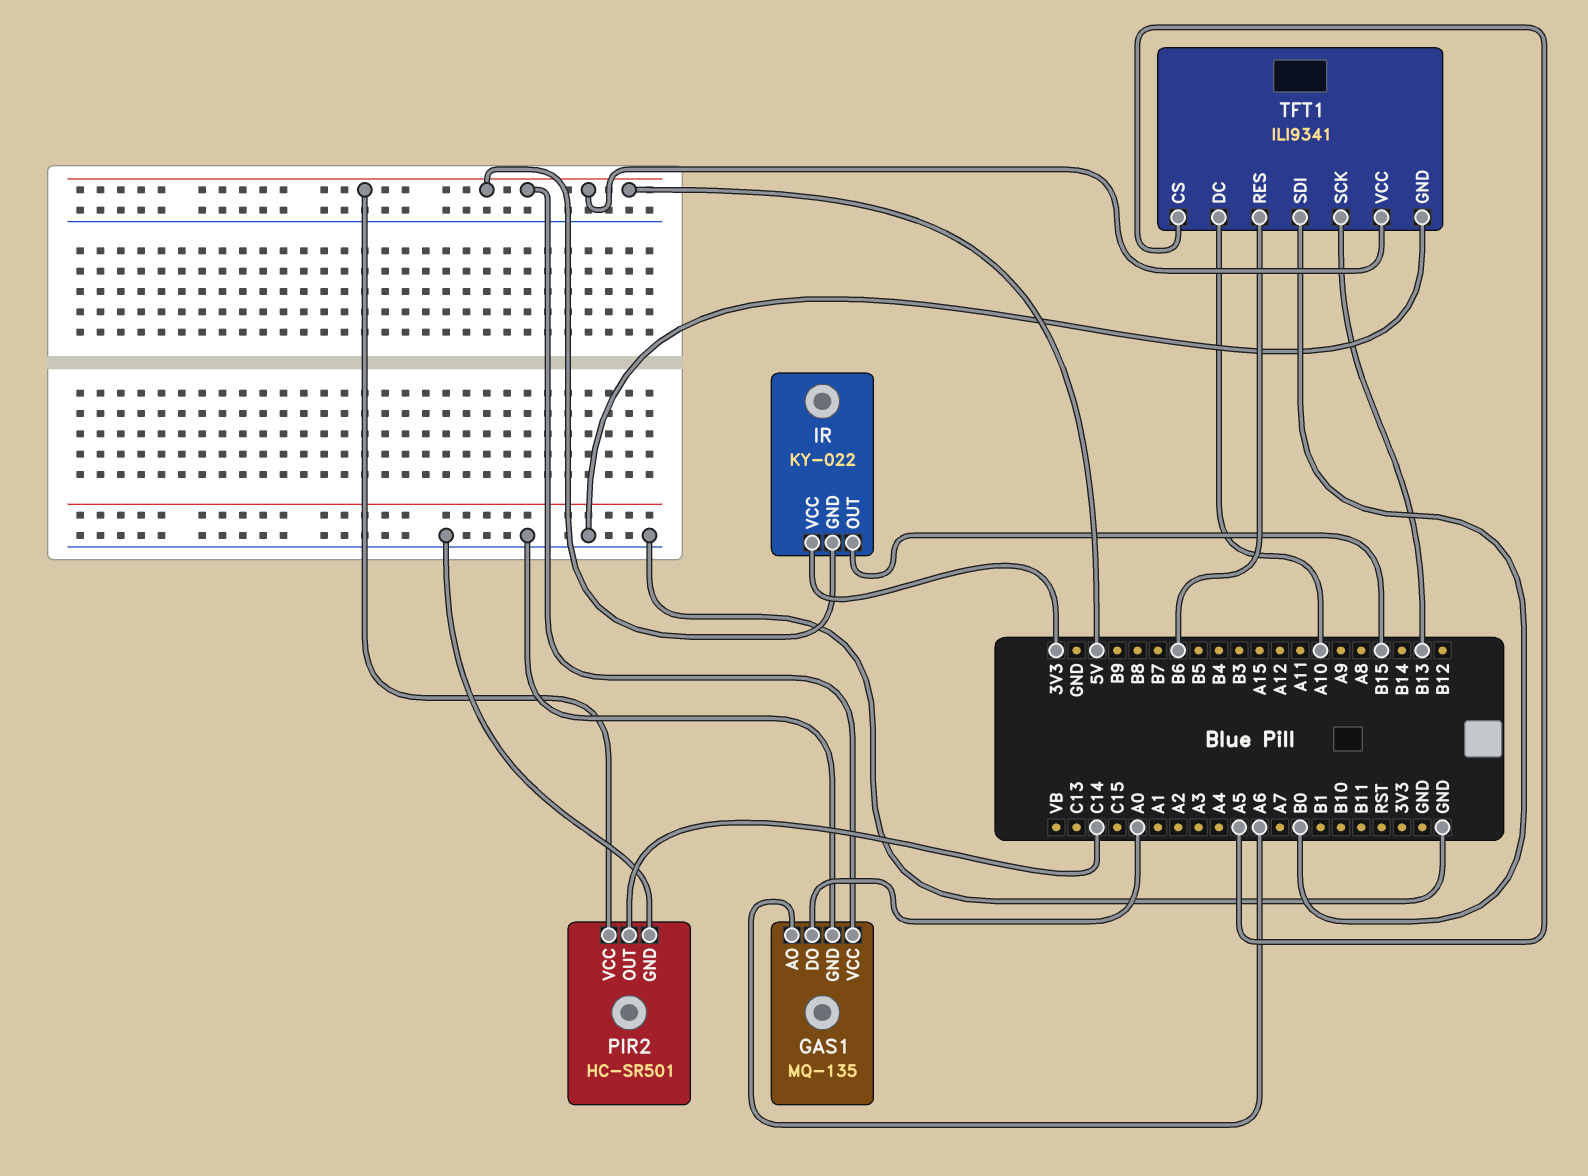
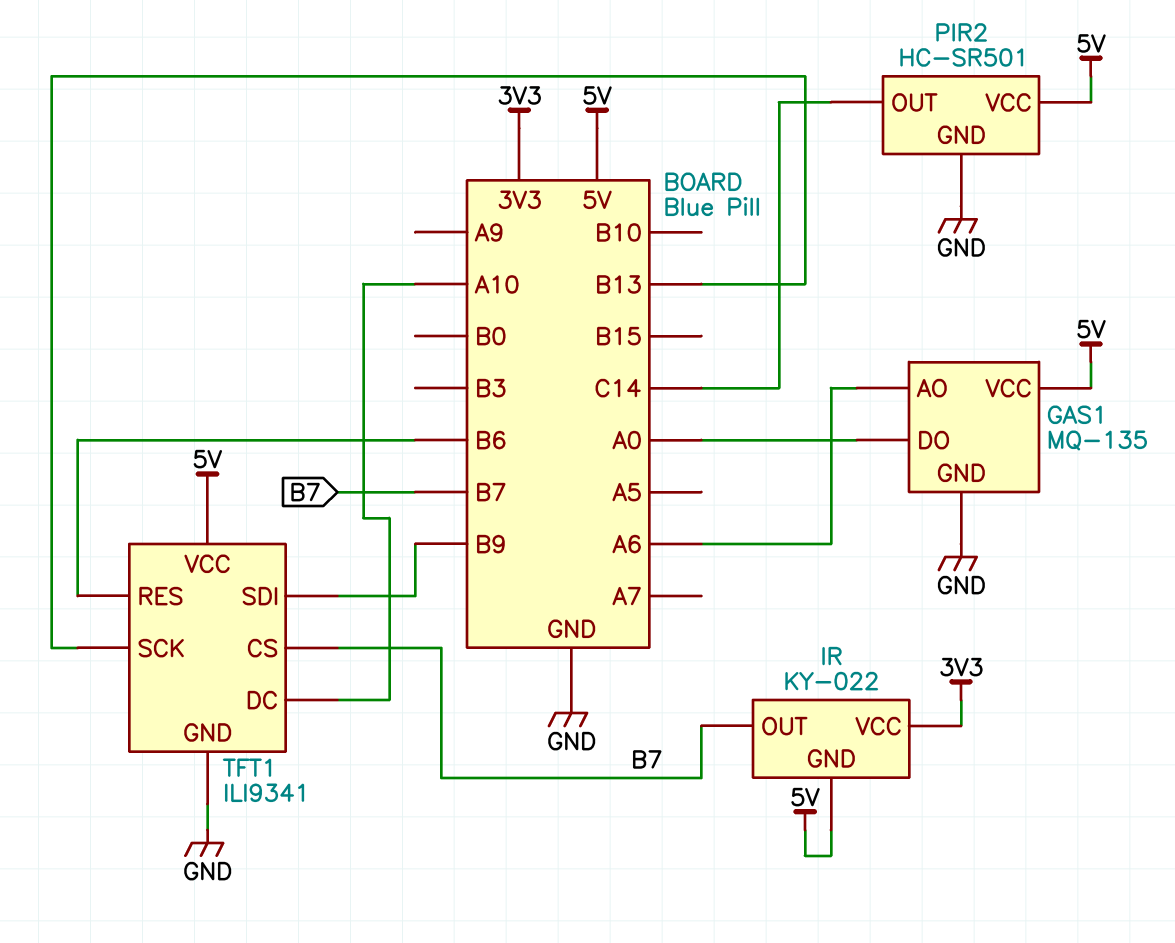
IR pin OUT: B15 -> B7
TFT1 pin CS: A5 -> B7
TFT1 pin SDI: B0 -> B9

